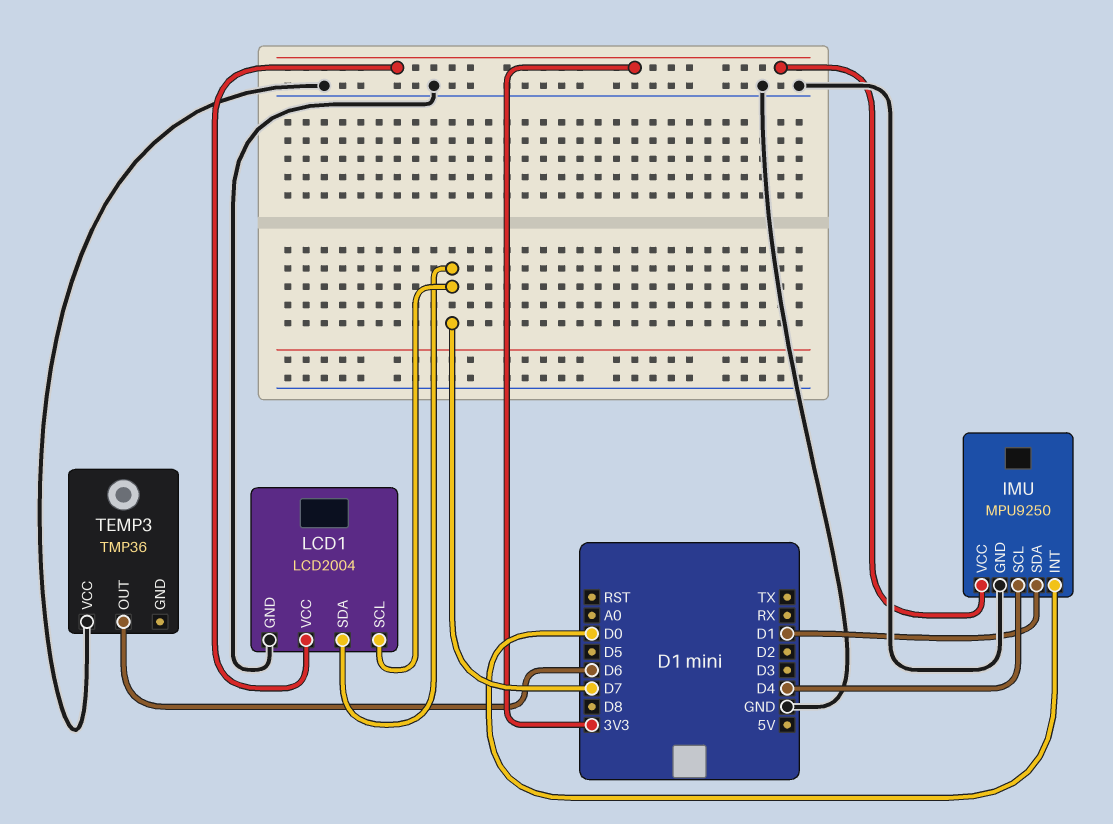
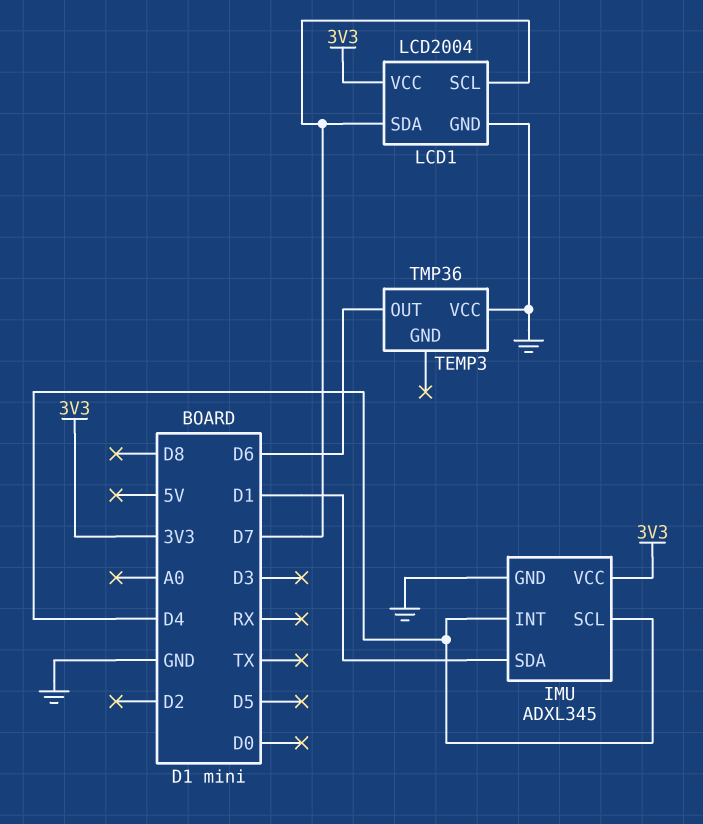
IMU: MPU9250 -> ADXL345
IMU pin INT: D0 -> D4

